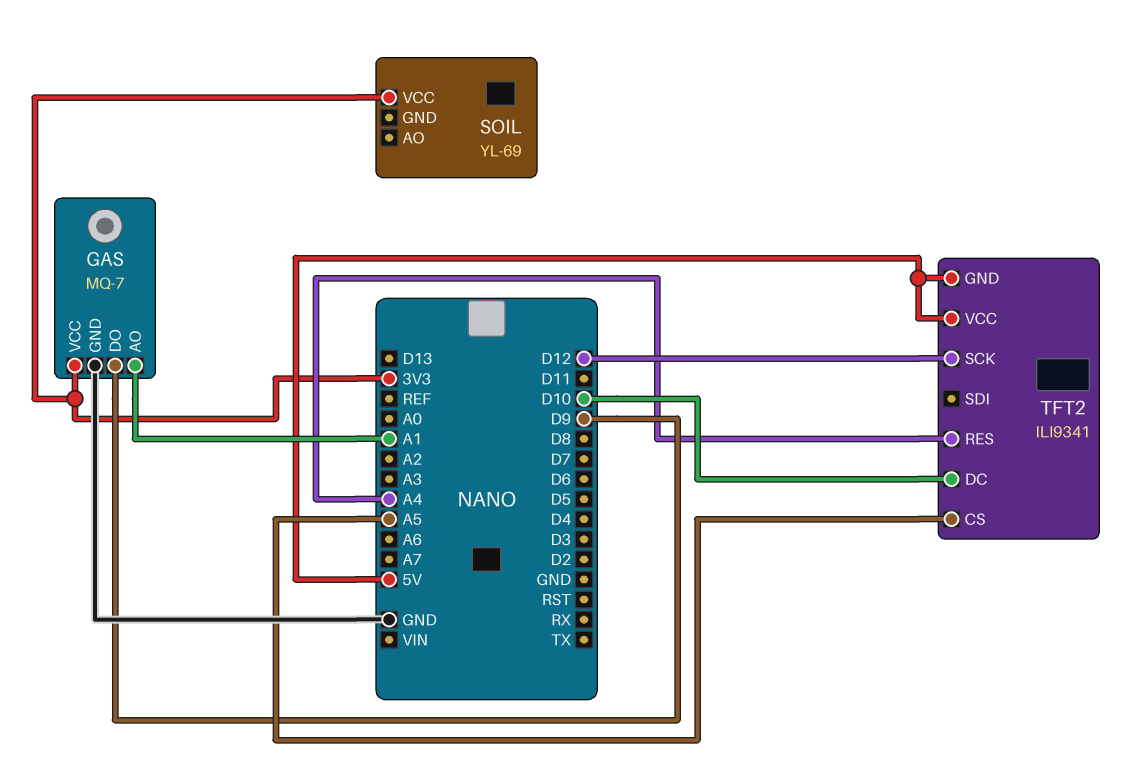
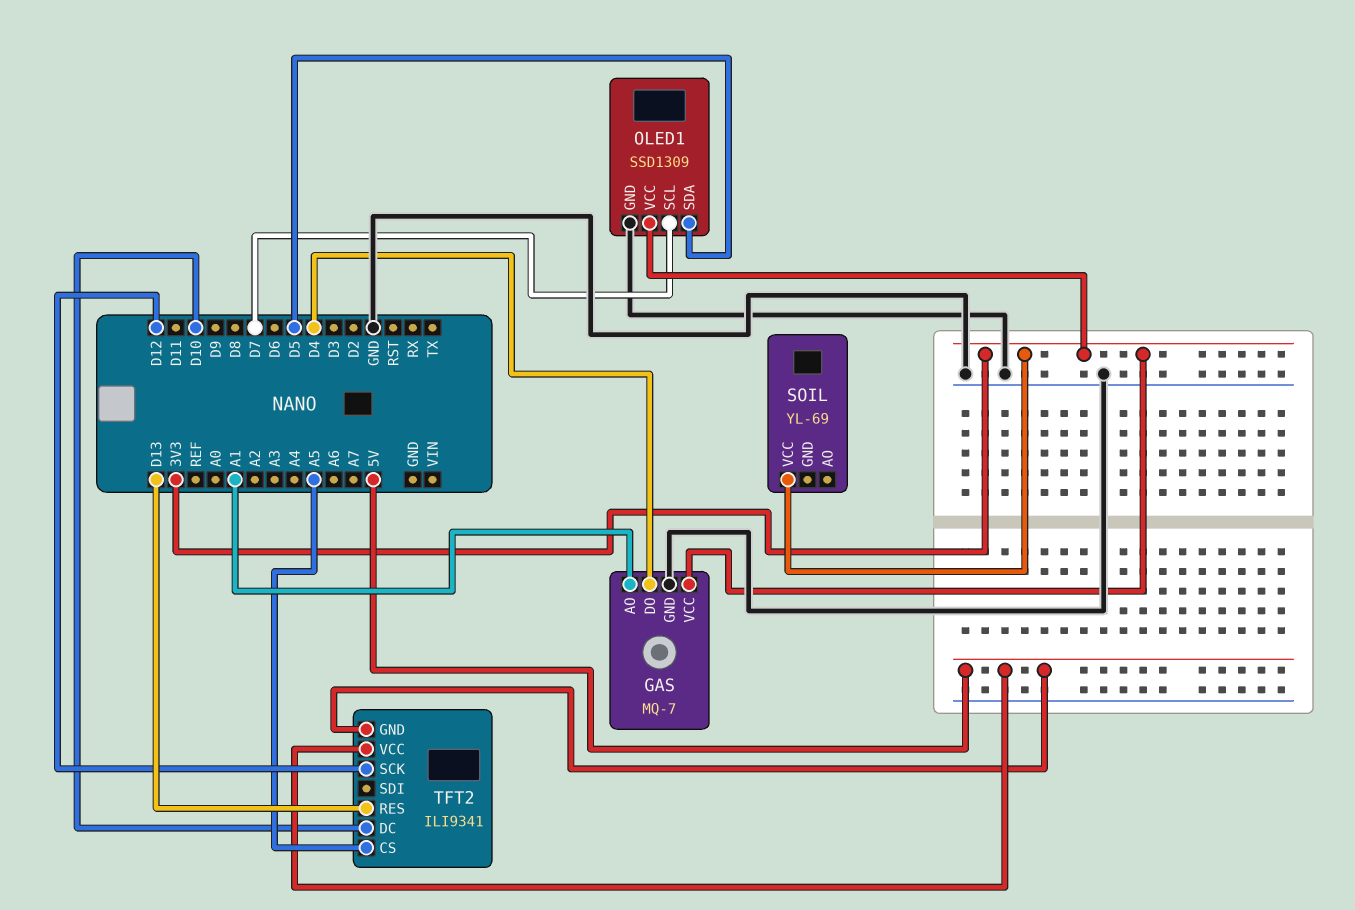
GAS pin DO: D9 -> D4
OLED1: none -> SSD1309
OLED1 pin GND: none -> GND
OLED1 pin SCL: none -> D7
OLED1 pin SDA: none -> D5
OLED1 pin VCC: none -> 3V3
TFT2 pin RES: A4 -> D13

